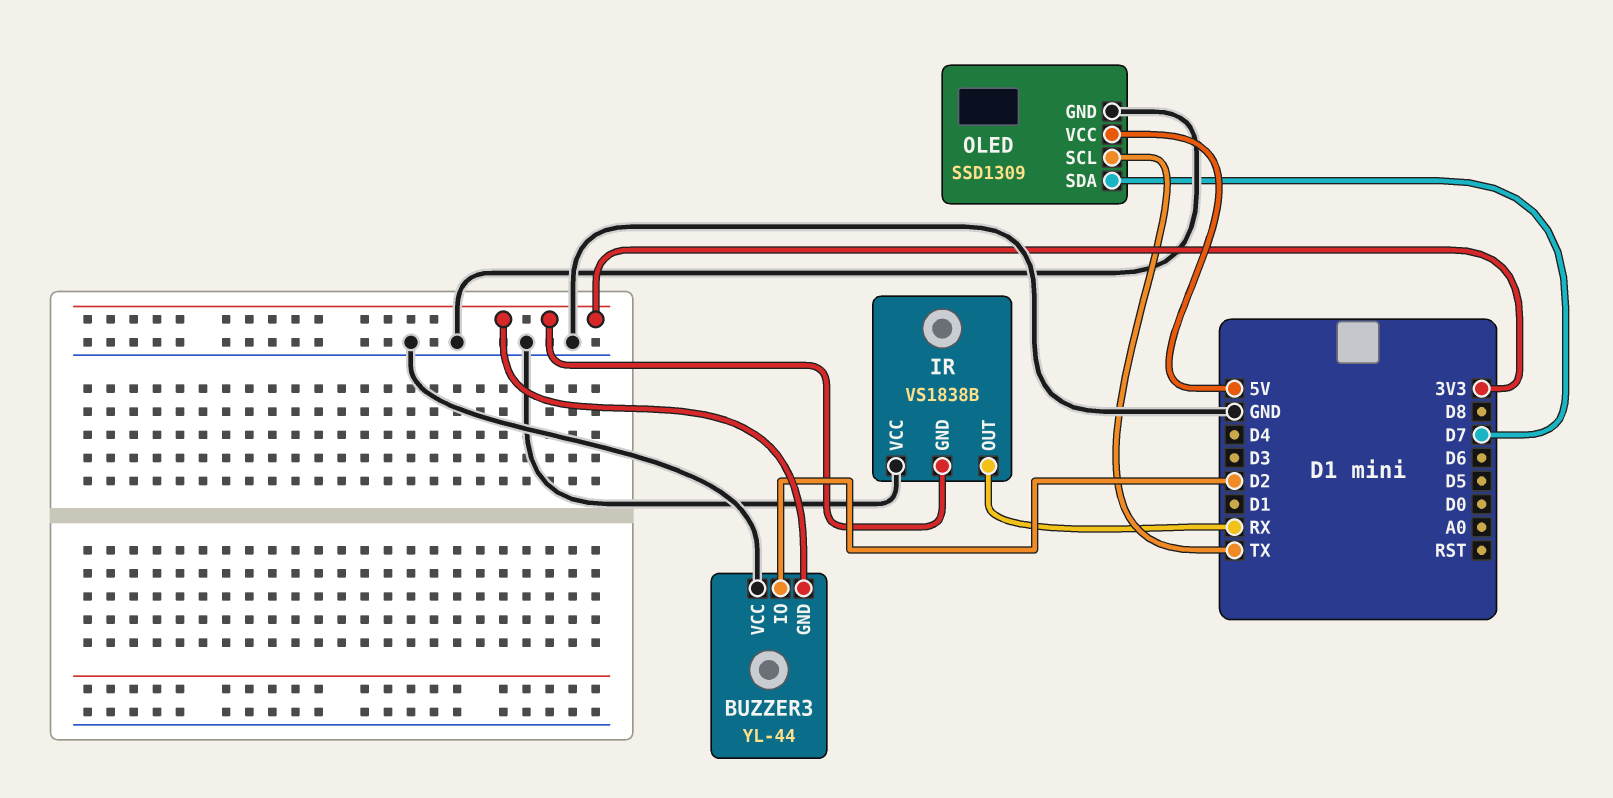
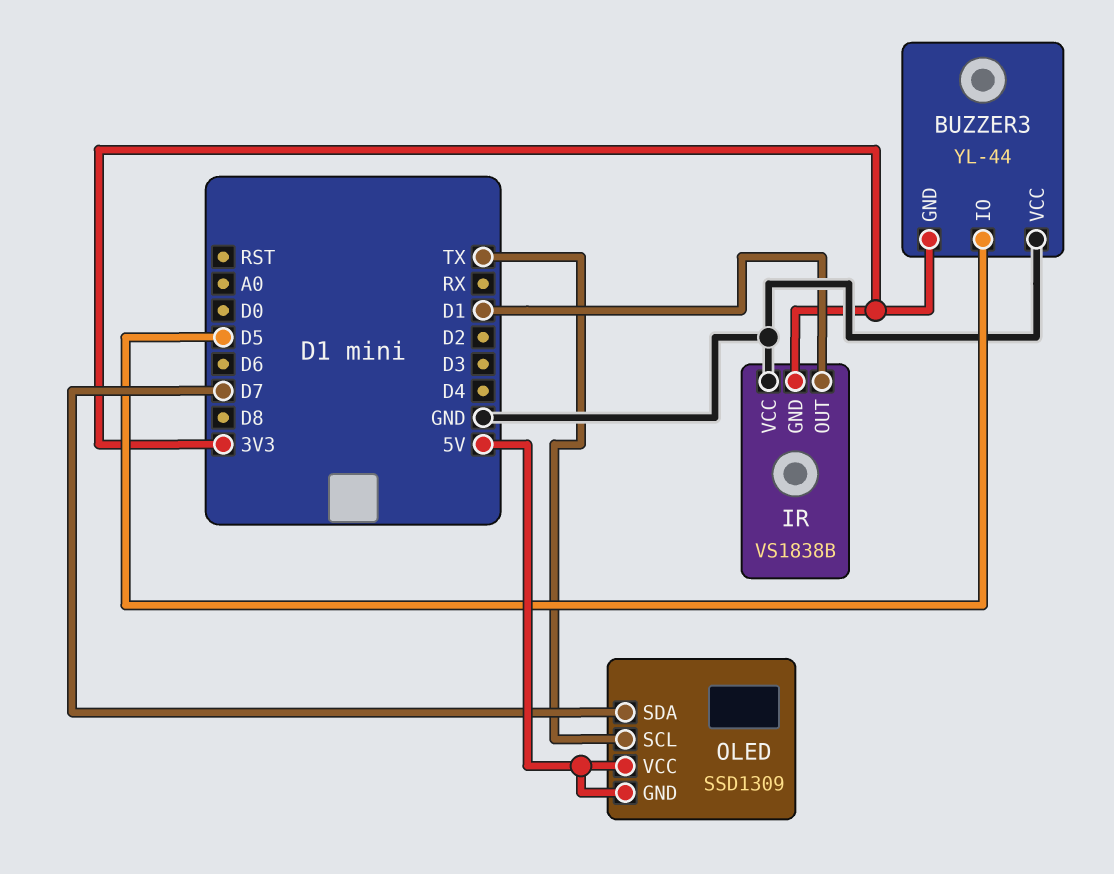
BUZZER3 pin IO: D2 -> D5
IR pin OUT: RX -> D1
OLED pin GND: GND -> 5V

